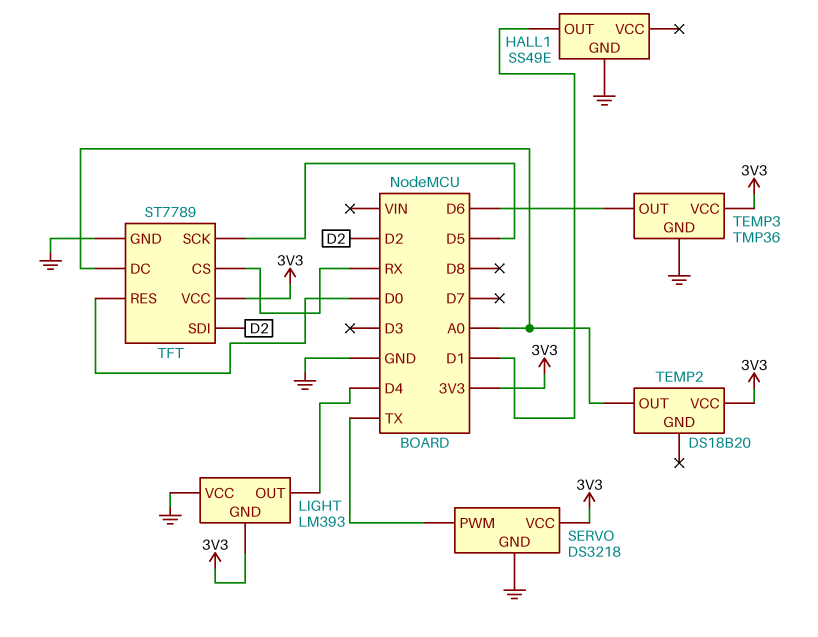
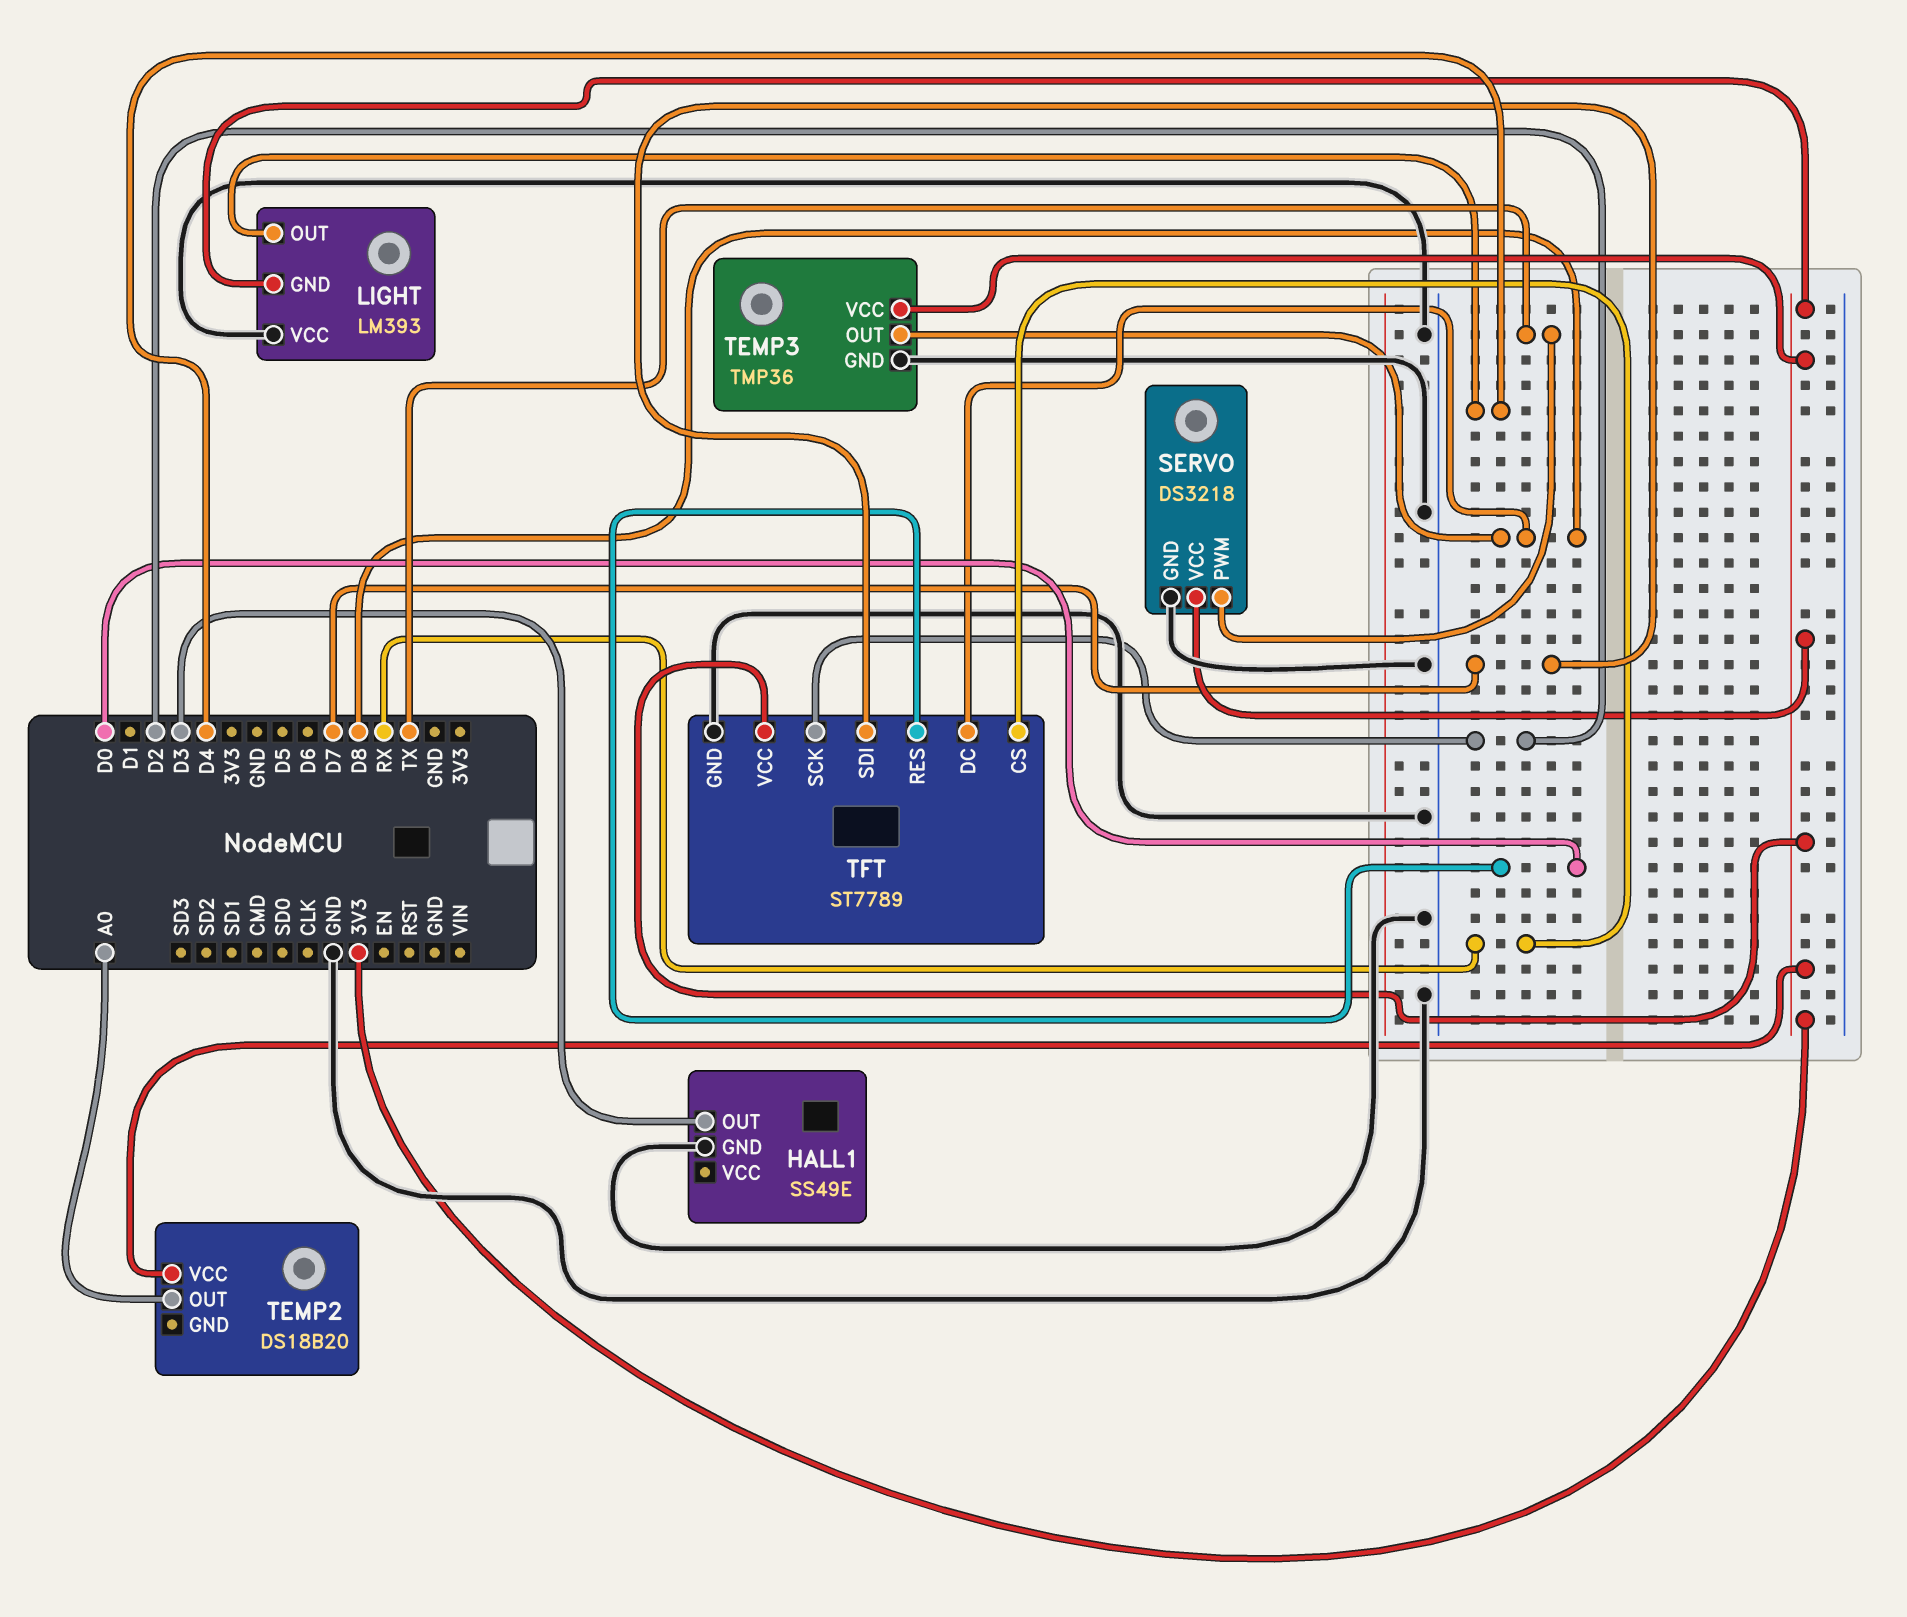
HALL1 pin OUT: D1 -> D3
TEMP3 pin OUT: D6 -> D8
TFT pin DC: A0 -> D8
TFT pin SCK: D5 -> D2
TFT pin SDI: D2 -> D7

